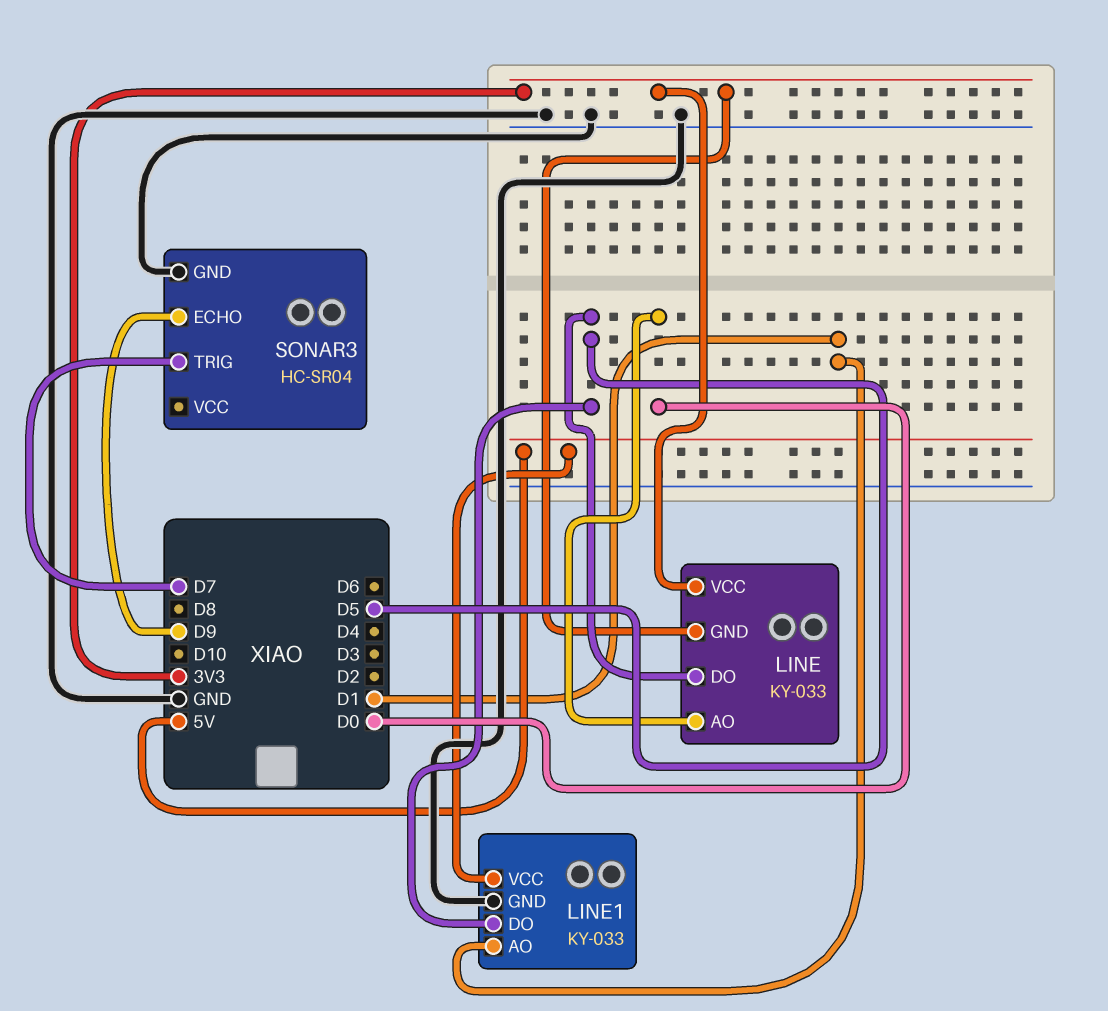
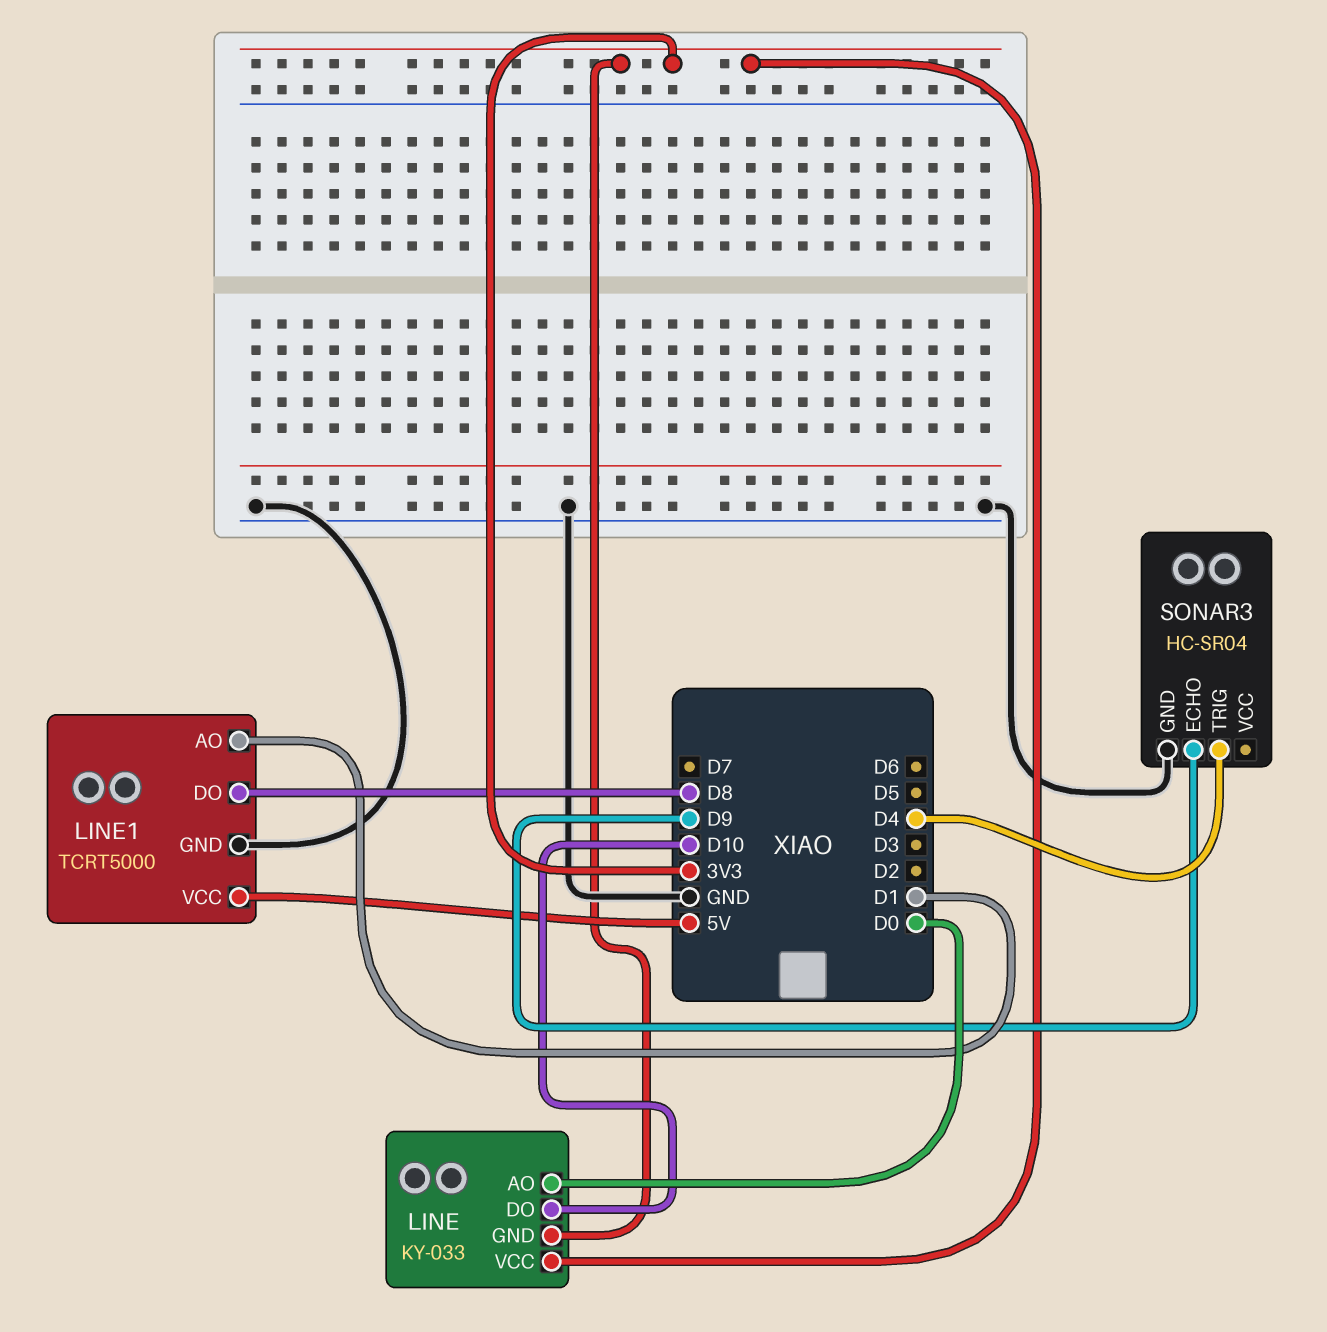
LINE pin DO: D5 -> D10
LINE1: KY-033 -> TCRT5000
LINE1 pin DO: D5 -> D8
SONAR3 pin TRIG: D7 -> D4

